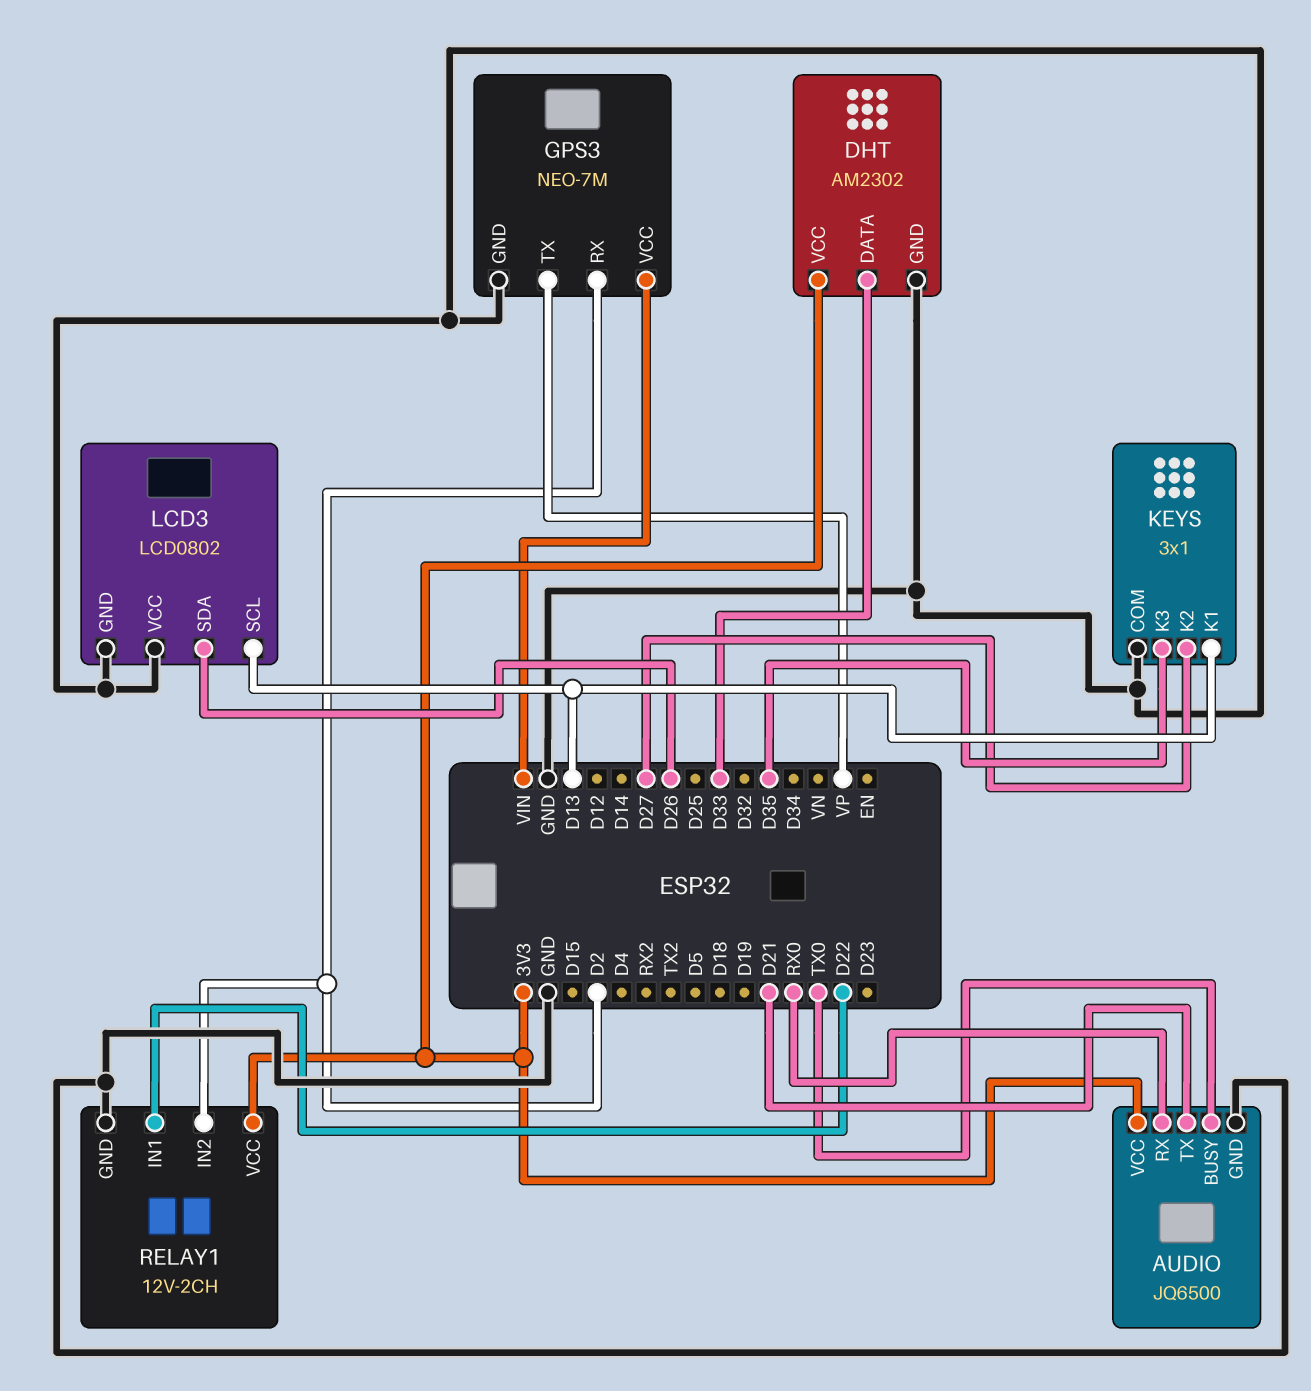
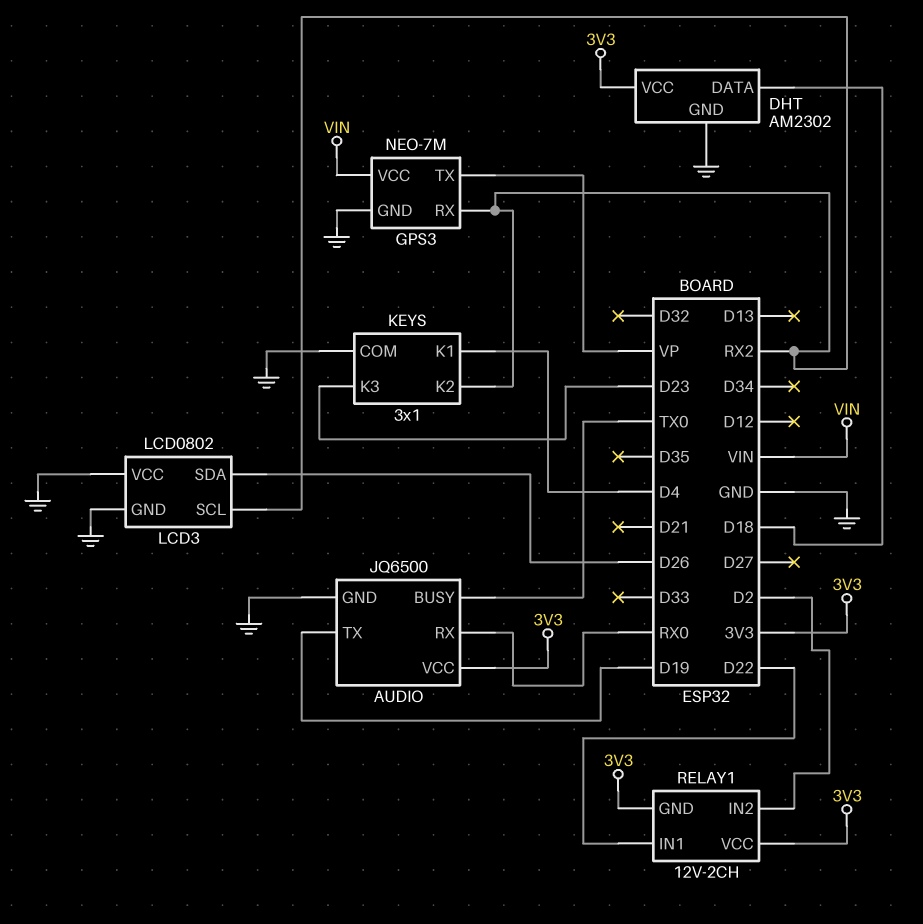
AUDIO pin TX: D21 -> D19
DHT pin DATA: D33 -> D18
GPS3 pin RX: D2 -> RX2
KEYS pin K1: D13 -> D4
KEYS pin K2: D27 -> RX2
KEYS pin K3: D35 -> D23
LCD3 pin SCL: D13 -> RX2
RELAY1 pin GND: GND -> 3V3

